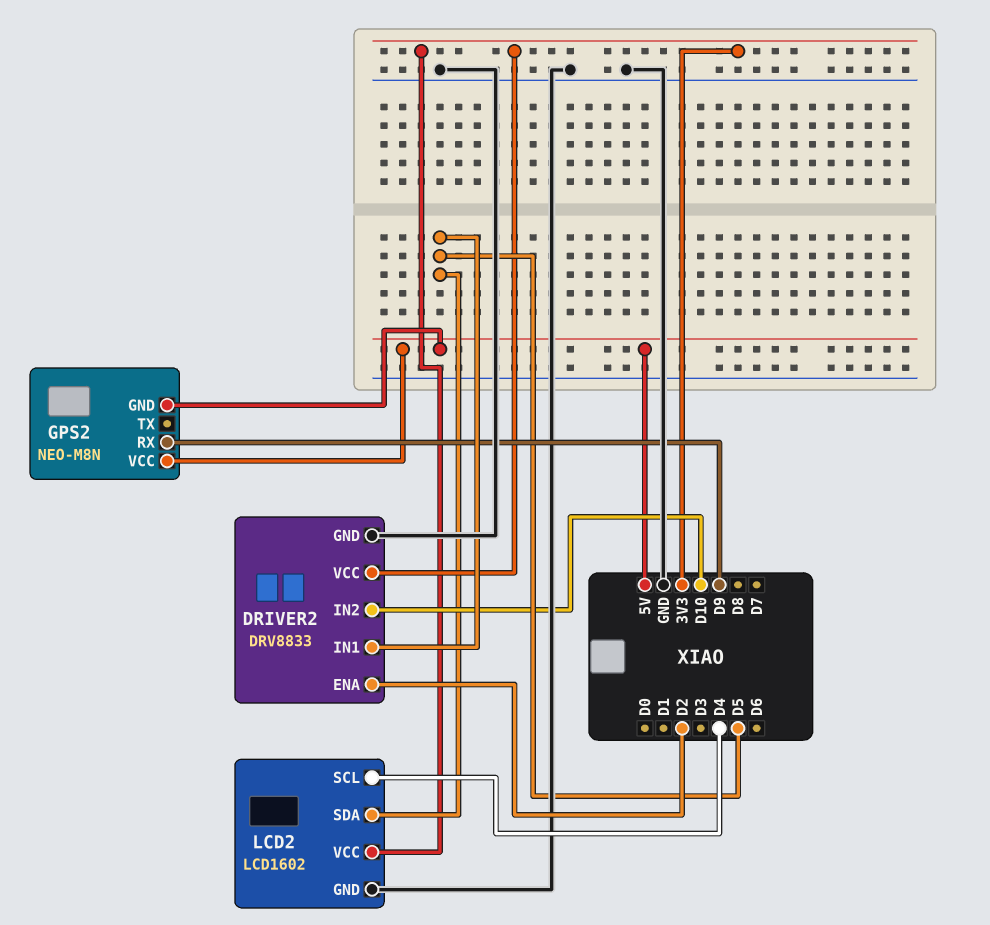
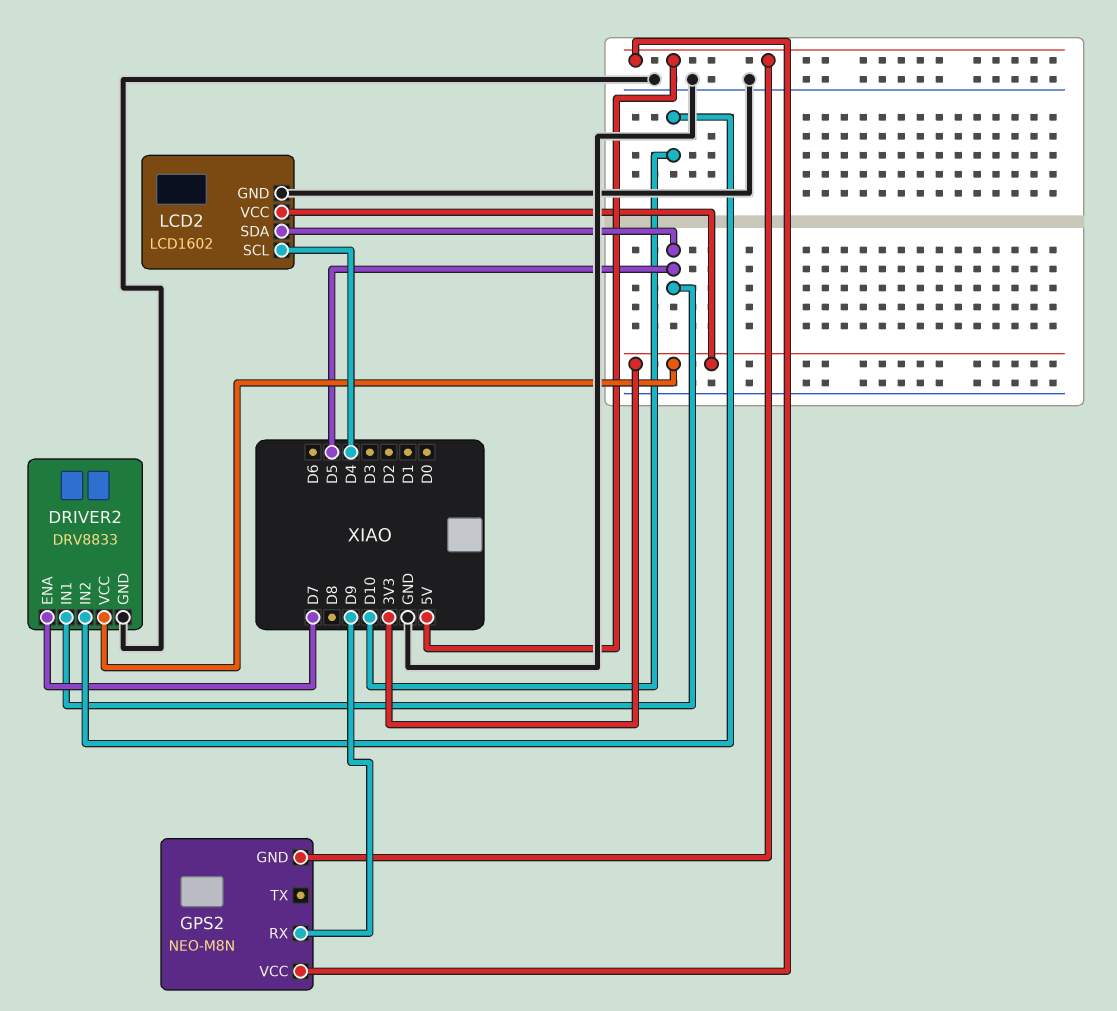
DRIVER2 pin ENA: D2 -> D7

